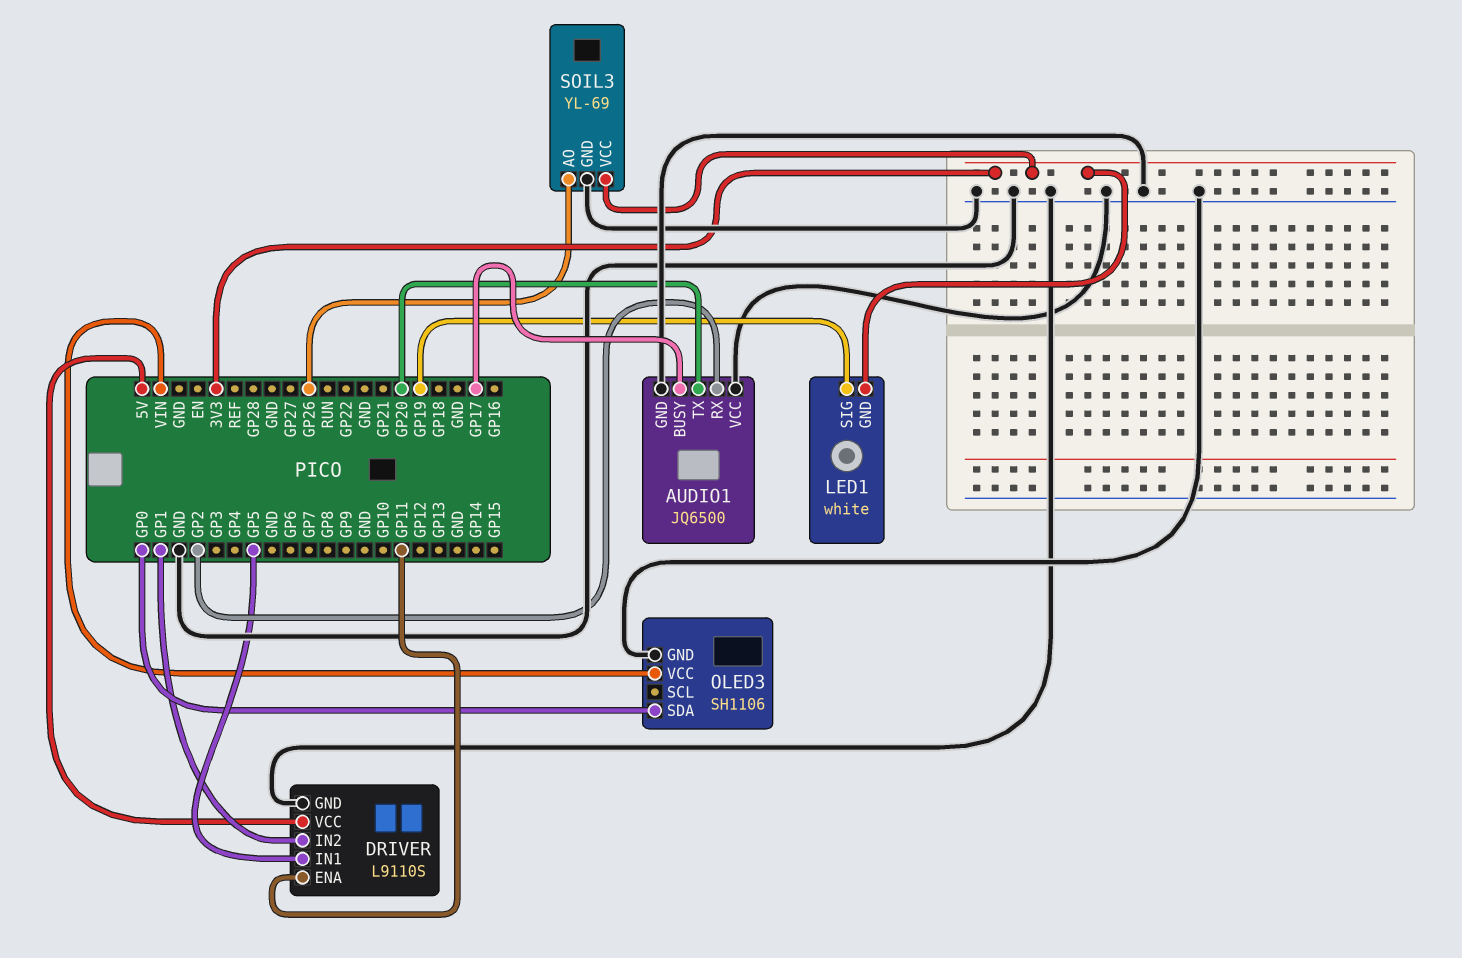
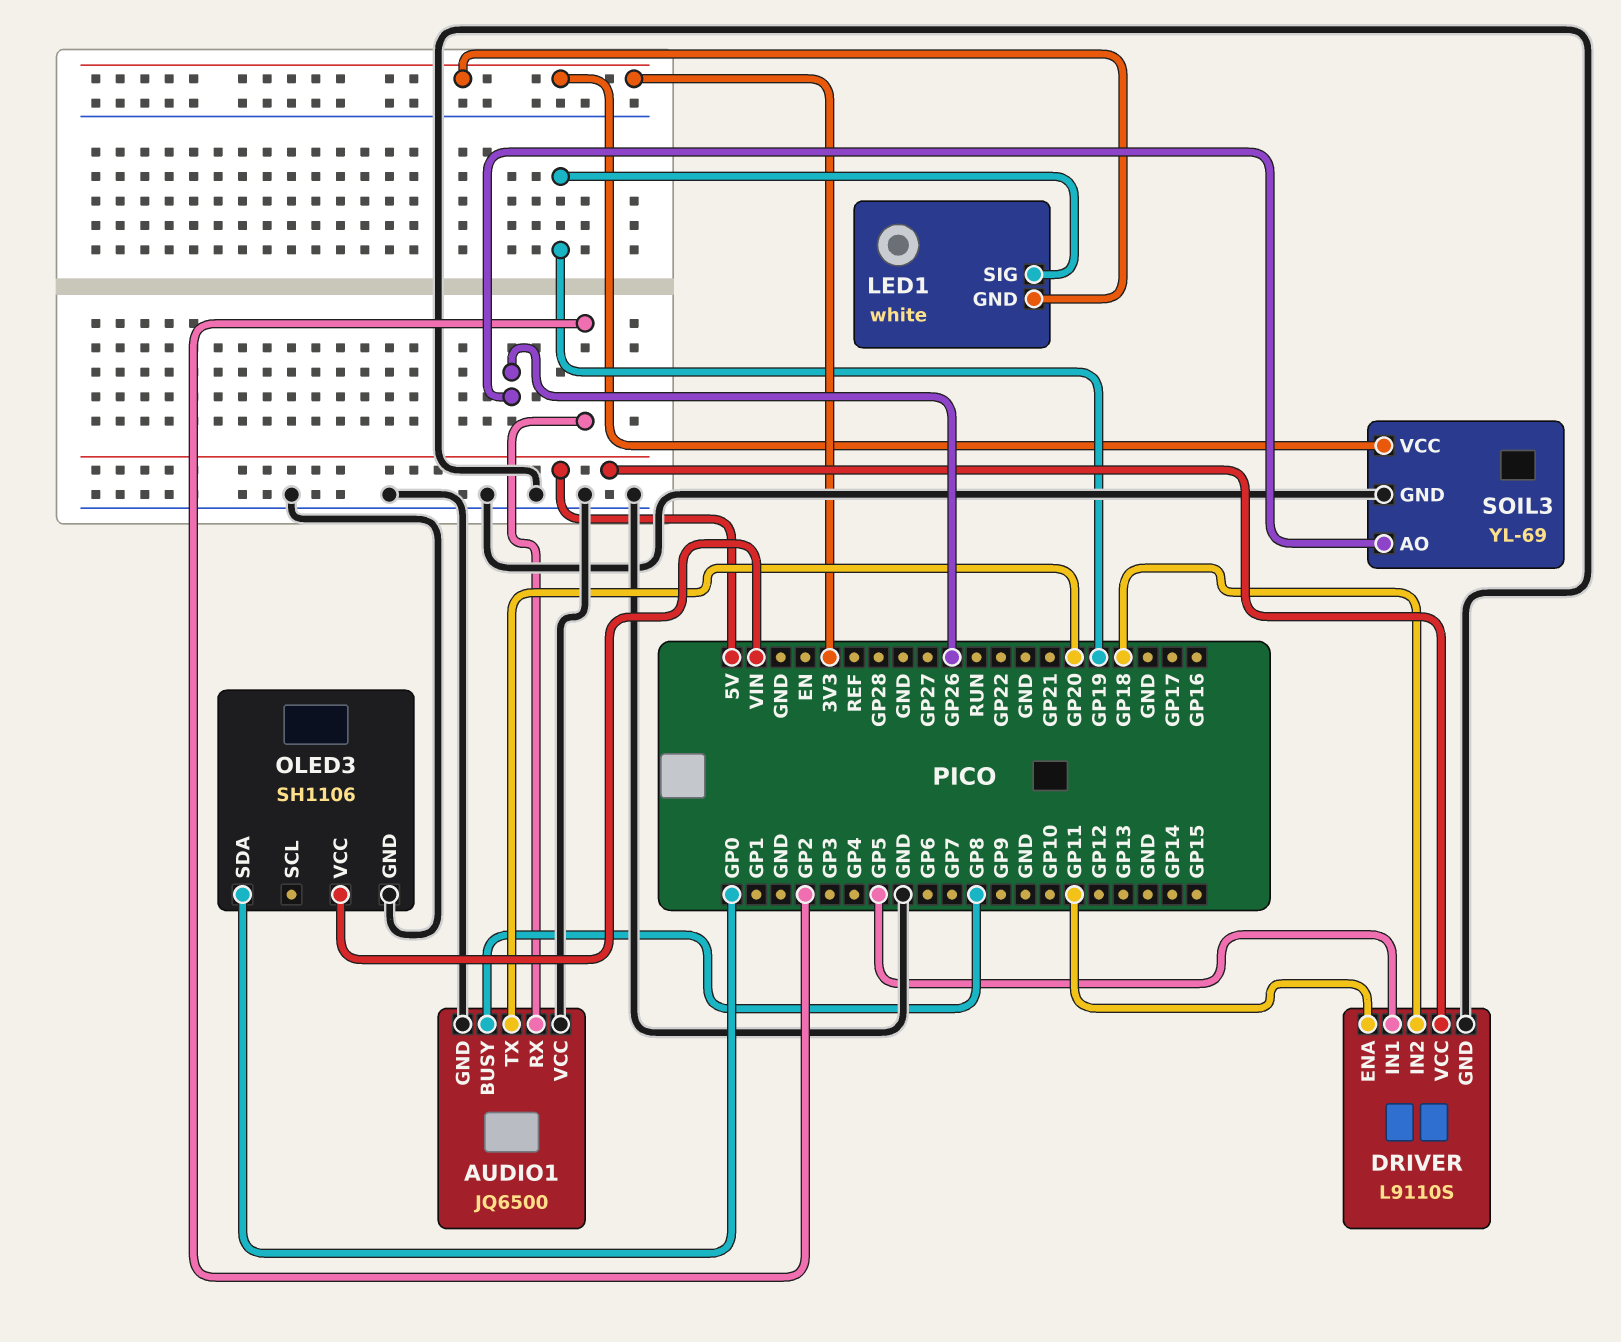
AUDIO1 pin BUSY: GP17 -> GP8
DRIVER pin IN2: GP1 -> GP18

